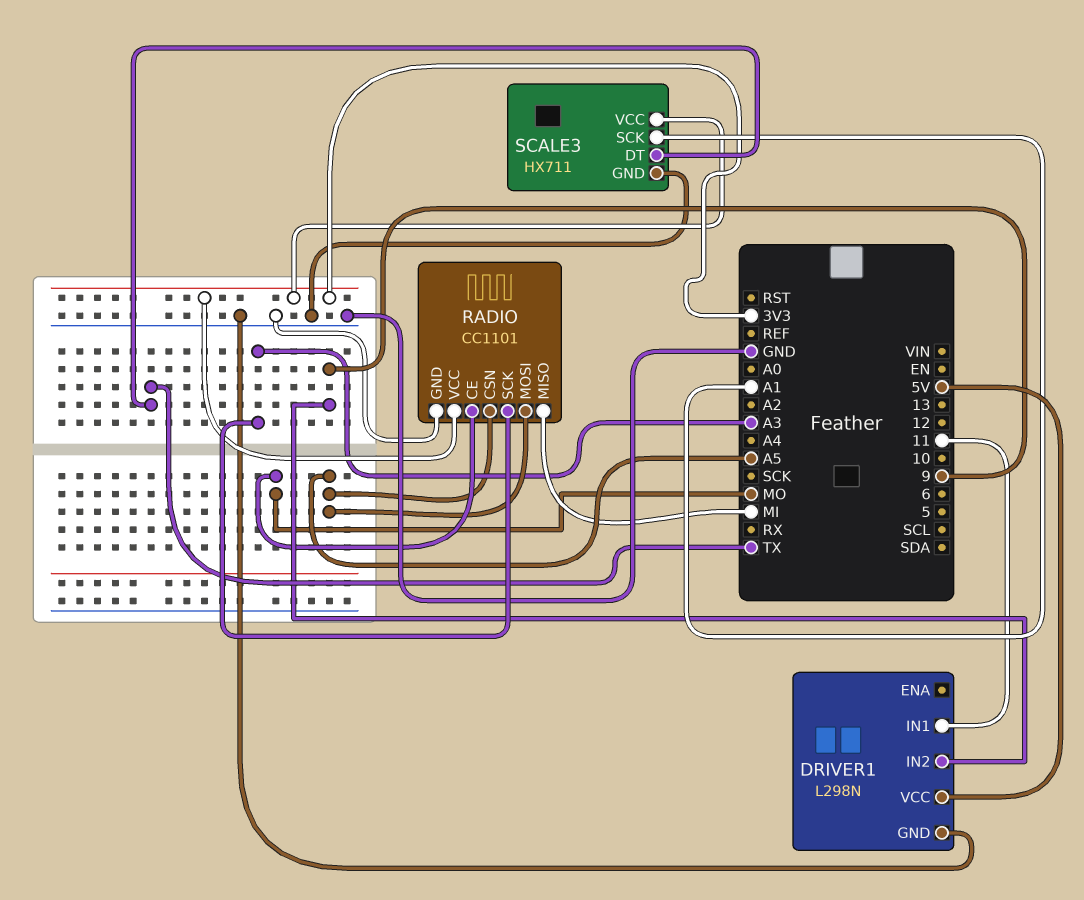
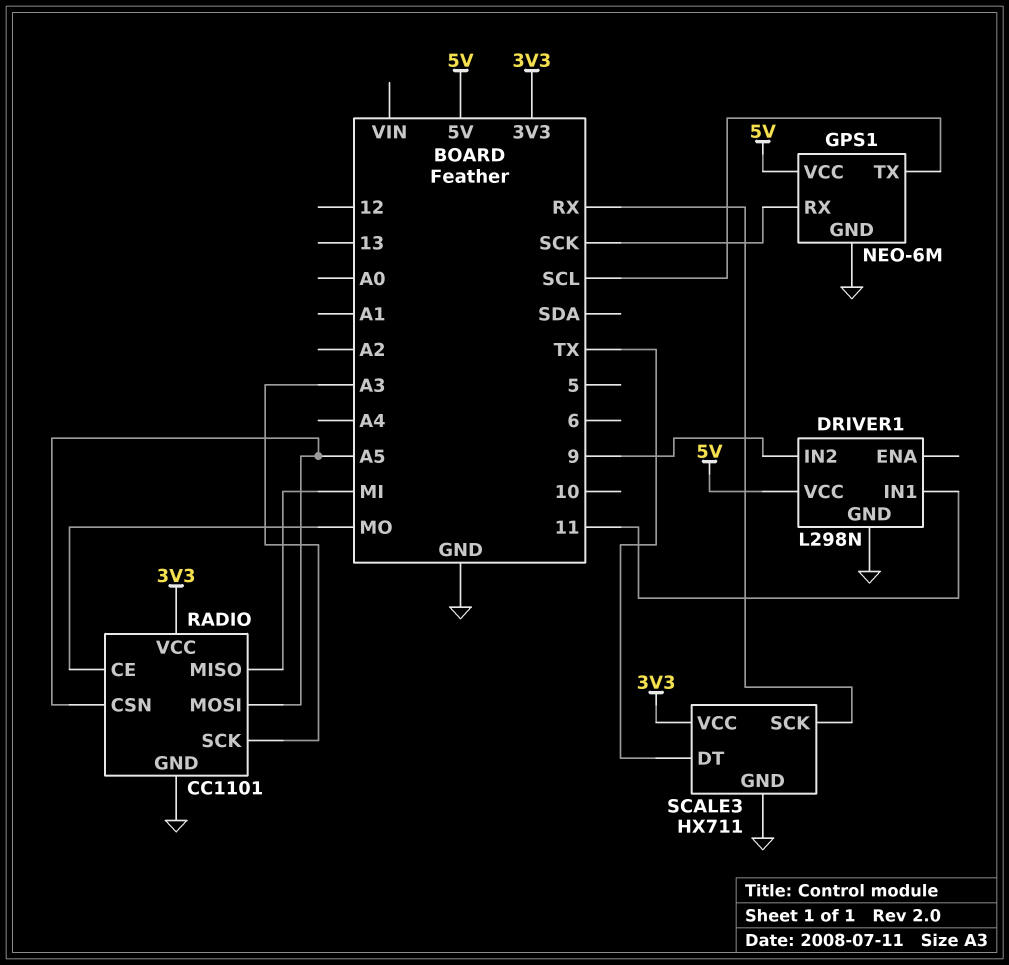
GPS1: none -> NEO-6M
GPS1 pin GND: none -> GND
GPS1 pin RX: none -> SCK
GPS1 pin TX: none -> SCL
GPS1 pin VCC: none -> 5V
SCALE3 pin SCK: A1 -> RX

